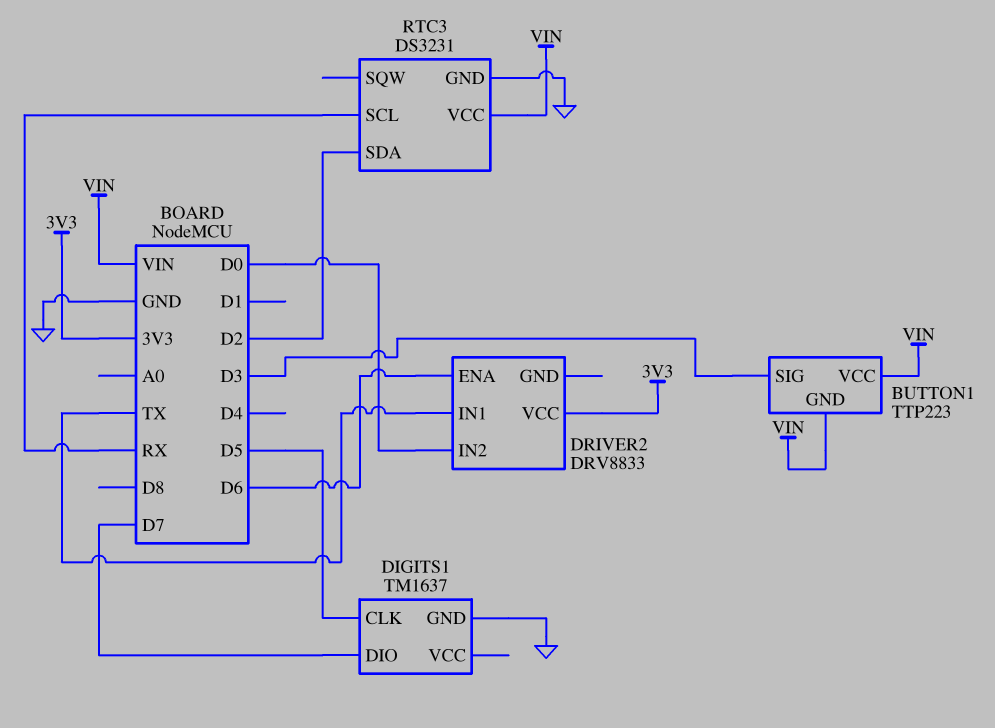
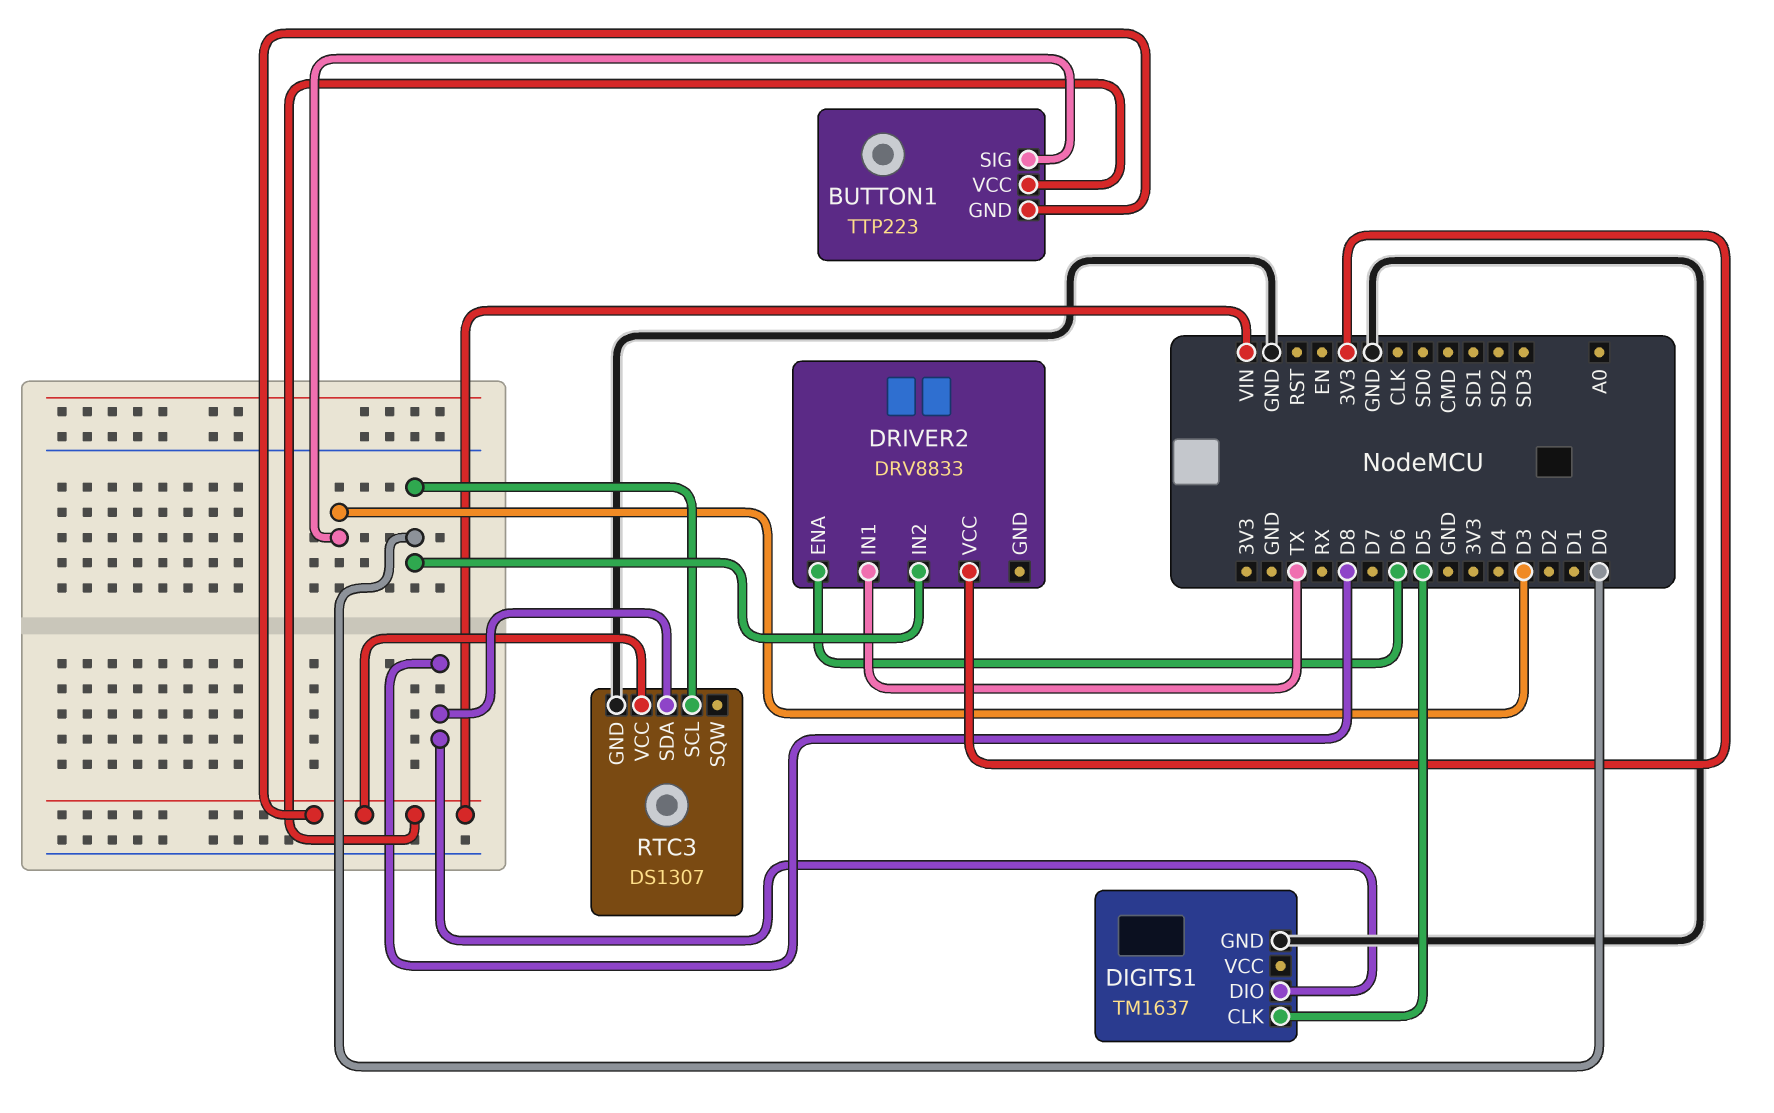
DIGITS1 pin DIO: D7 -> D8
RTC3: DS3231 -> DS1307
RTC3 pin SCL: RX -> D0
RTC3 pin SDA: D2 -> D8

